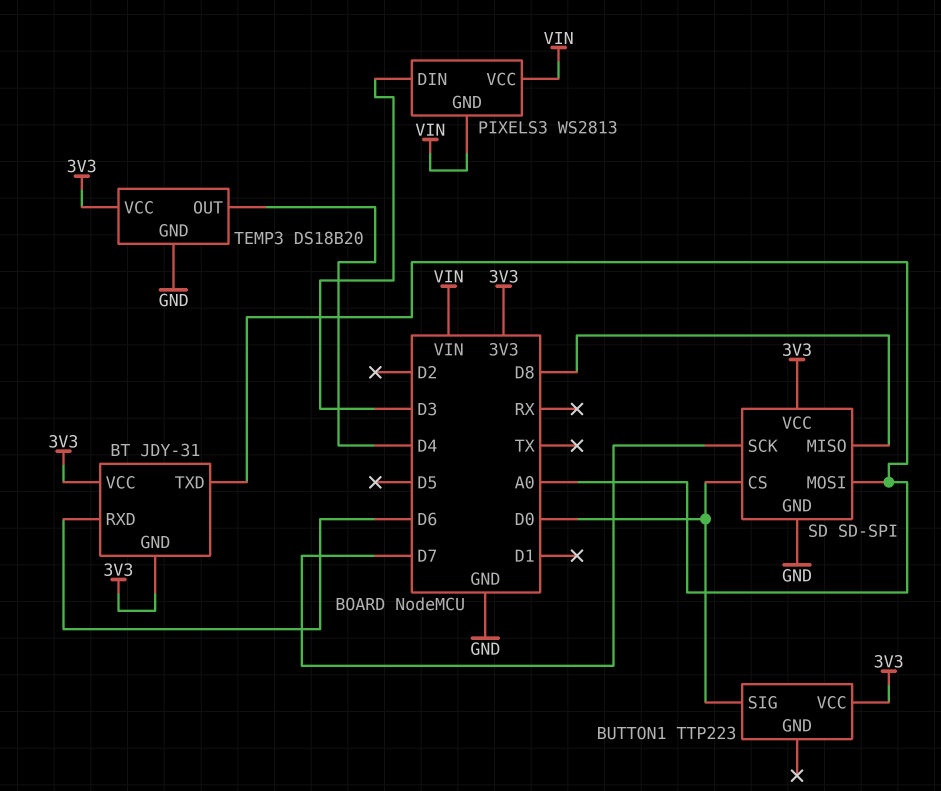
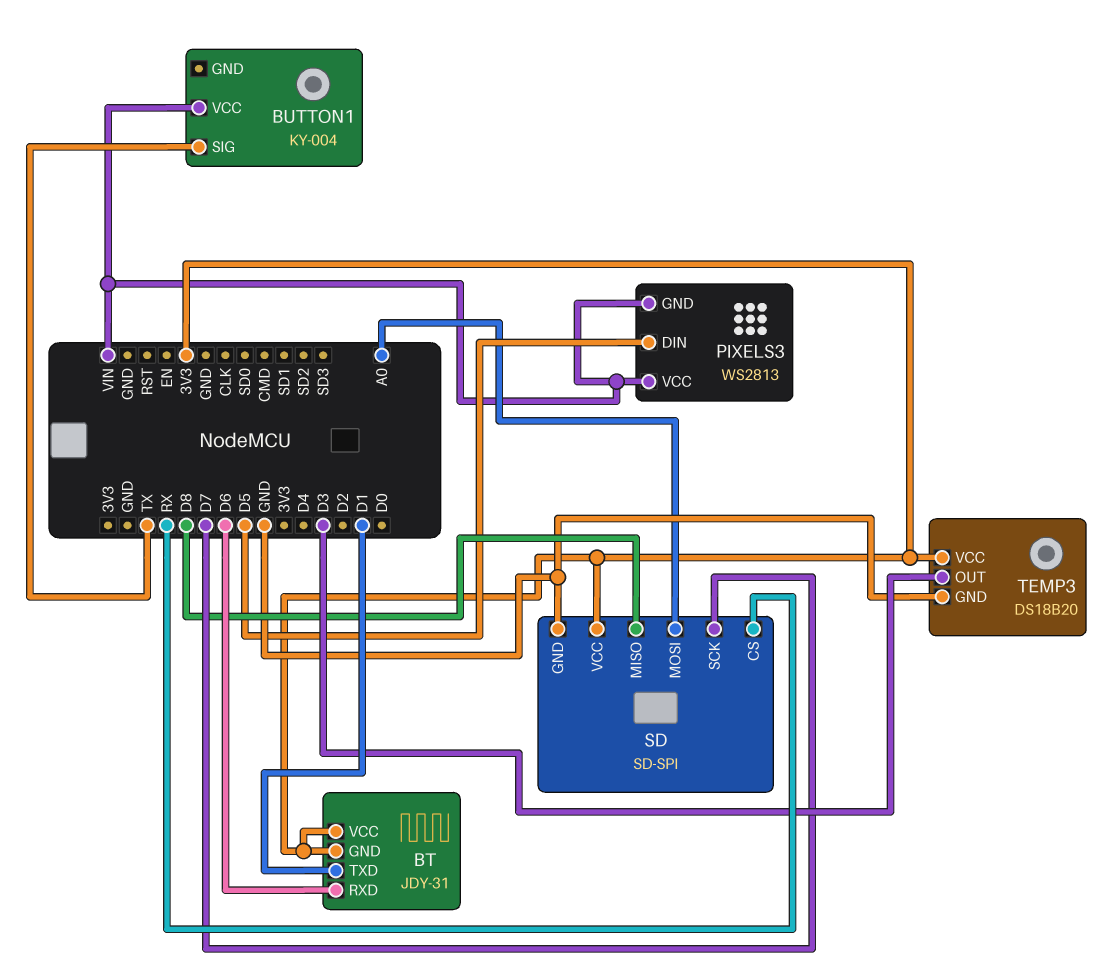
BT pin TXD: A0 -> D1
BUTTON1: TTP223 -> KY-004
BUTTON1 pin SIG: D0 -> TX
BUTTON1 pin VCC: 3V3 -> VIN
PIXELS3 pin DIN: D3 -> D5
SD pin CS: D0 -> RX
TEMP3 pin OUT: D4 -> D3

